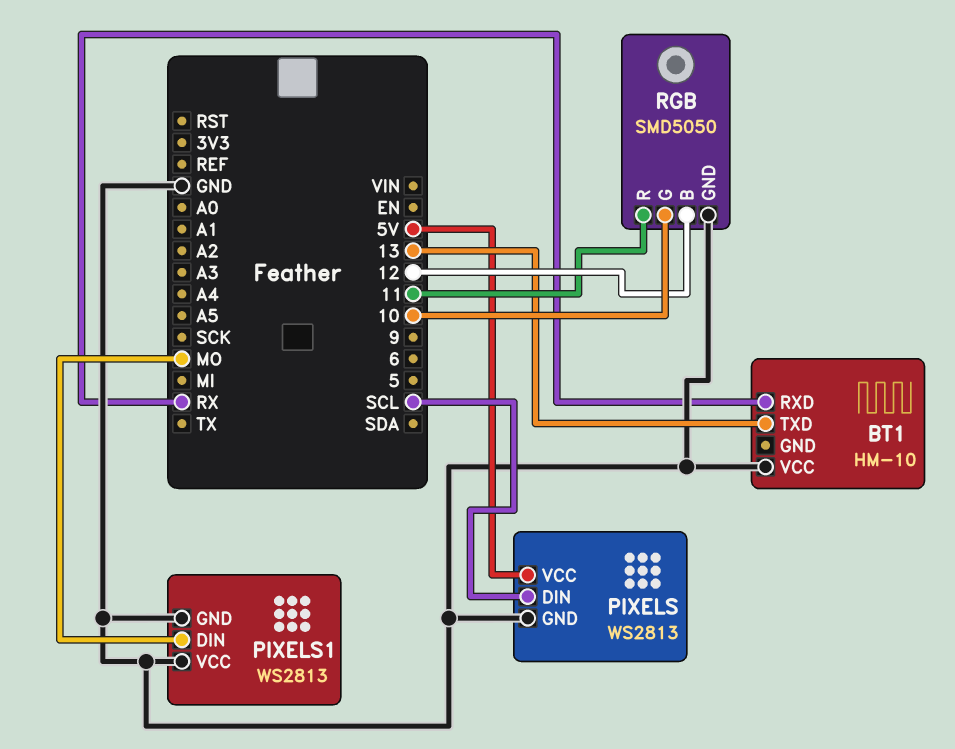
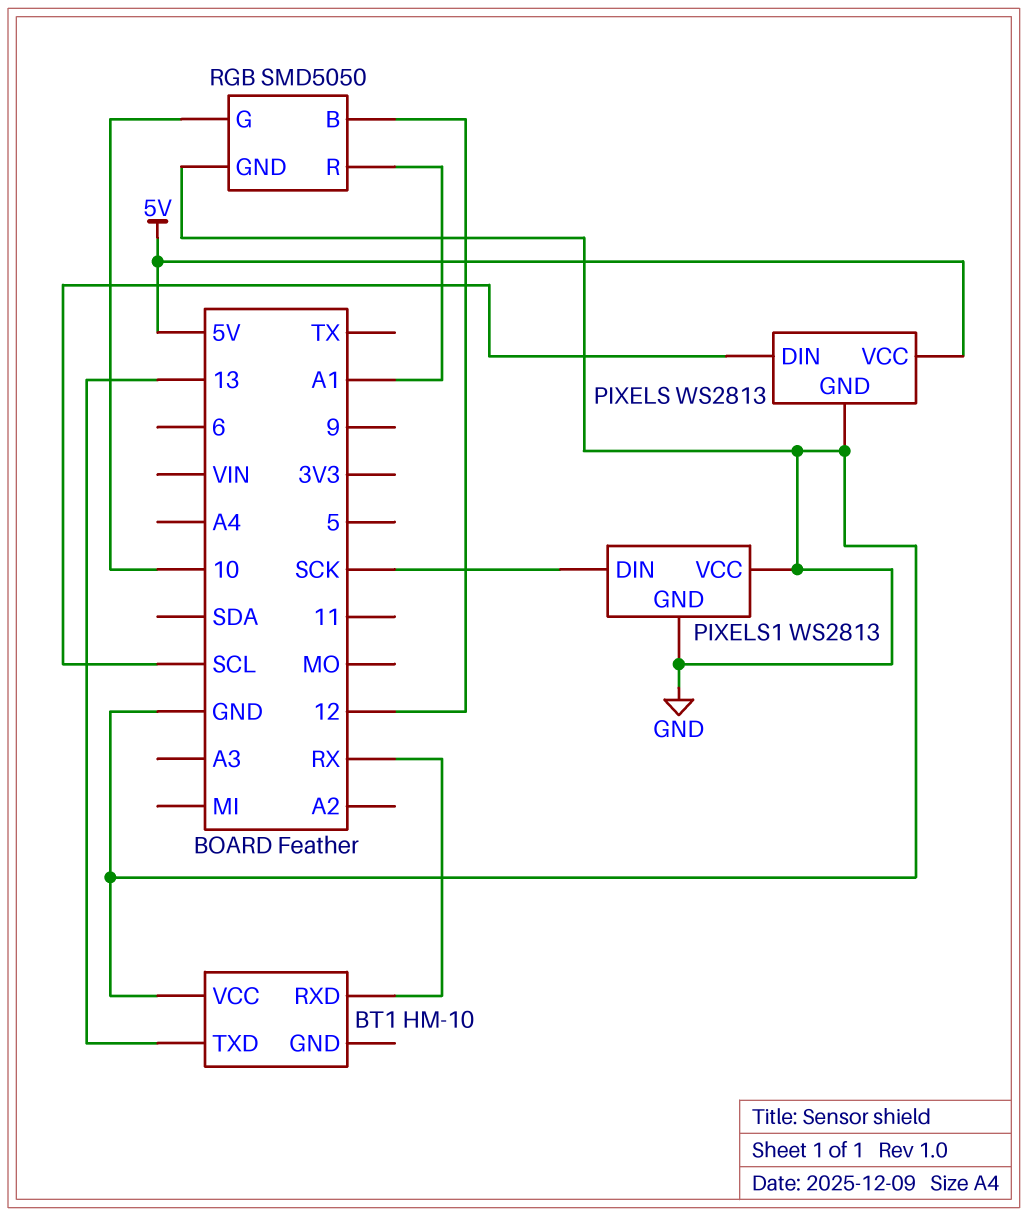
PIXELS1 pin DIN: MO -> SCK
RGB pin R: 11 -> A1

